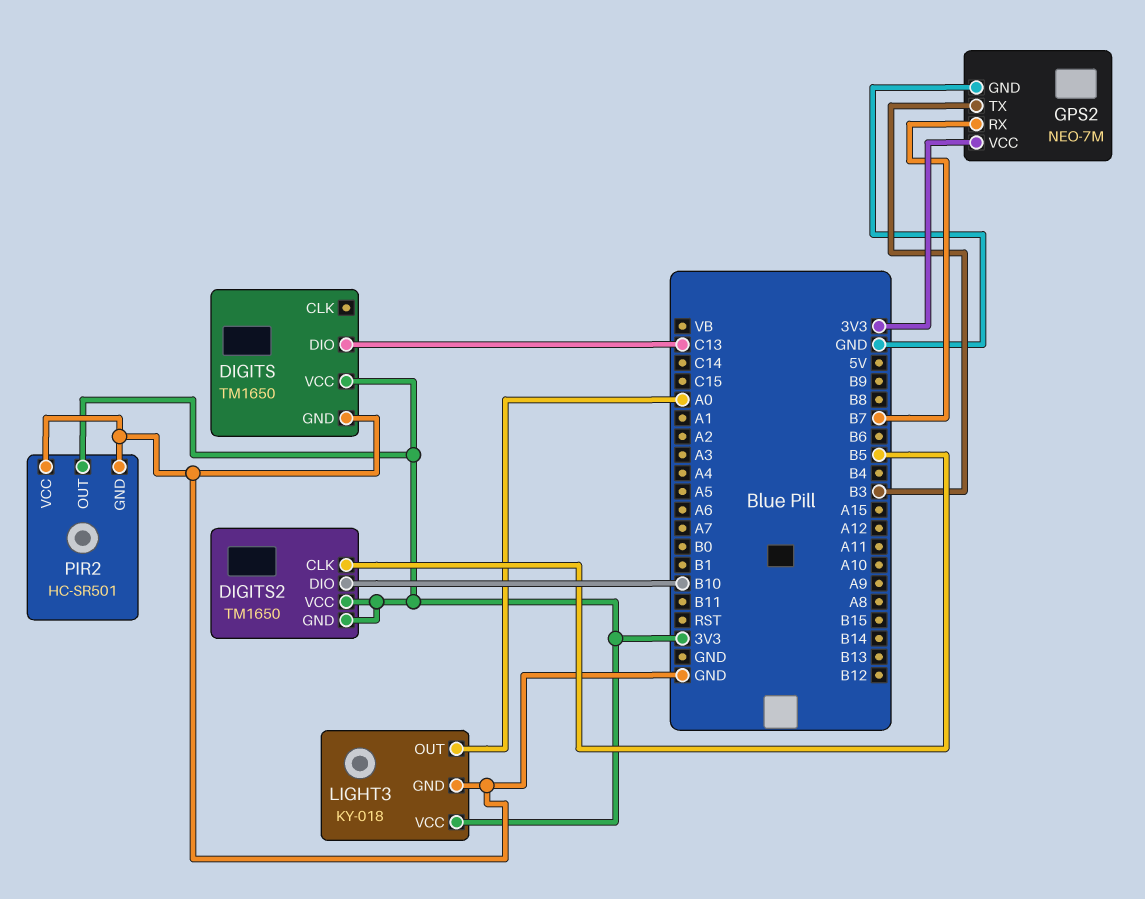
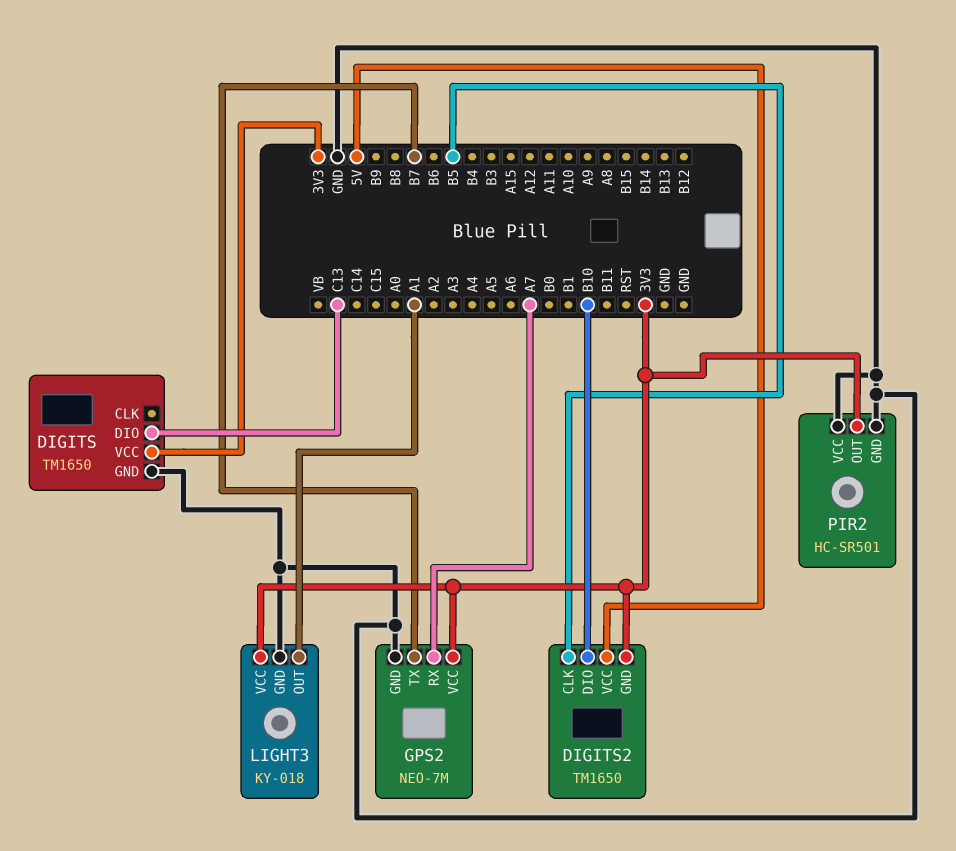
DIGITS2 pin VCC: 3V3 -> 5V
GPS2 pin RX: B7 -> A7
GPS2 pin TX: B3 -> B7
LIGHT3 pin OUT: A0 -> A1

